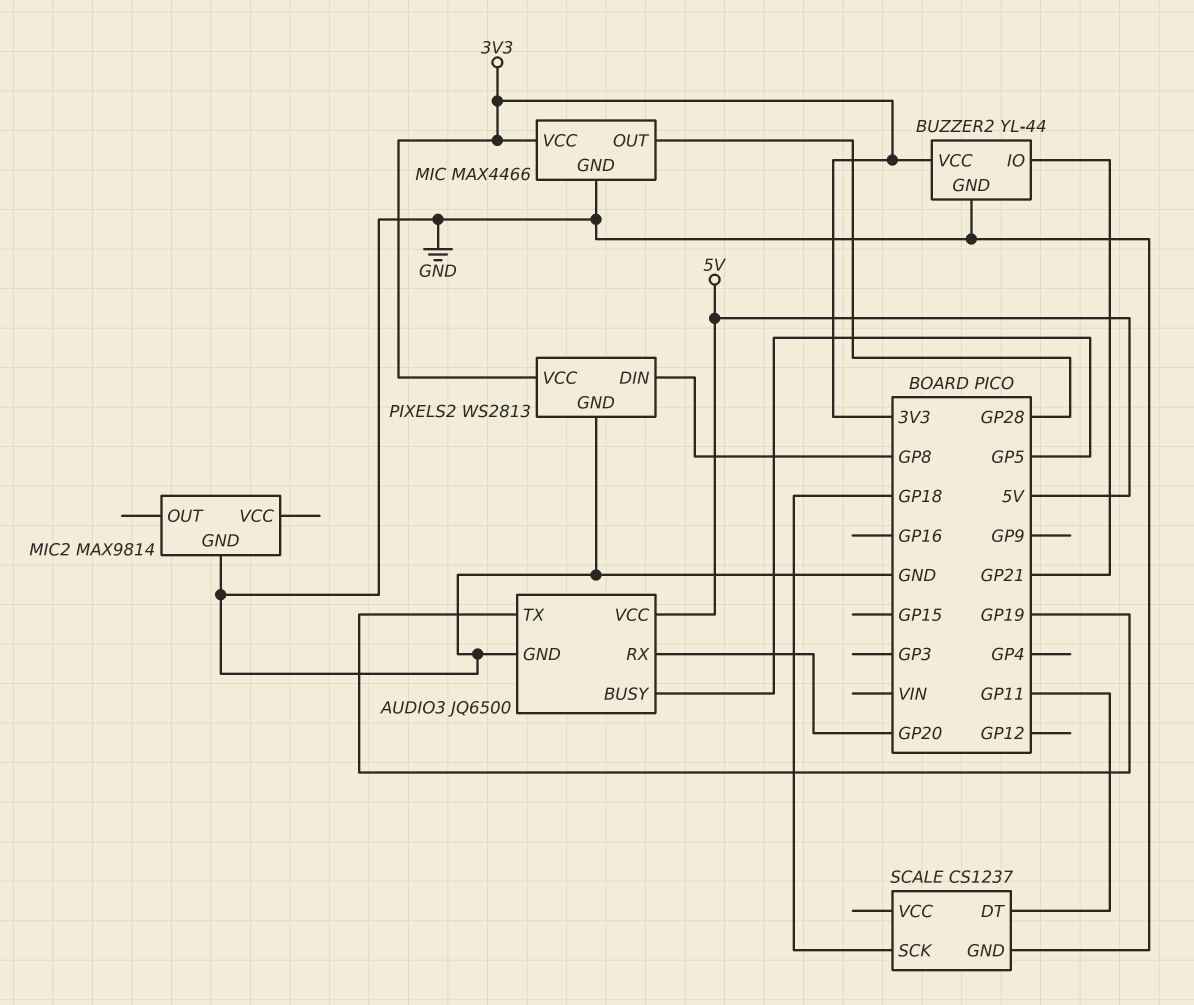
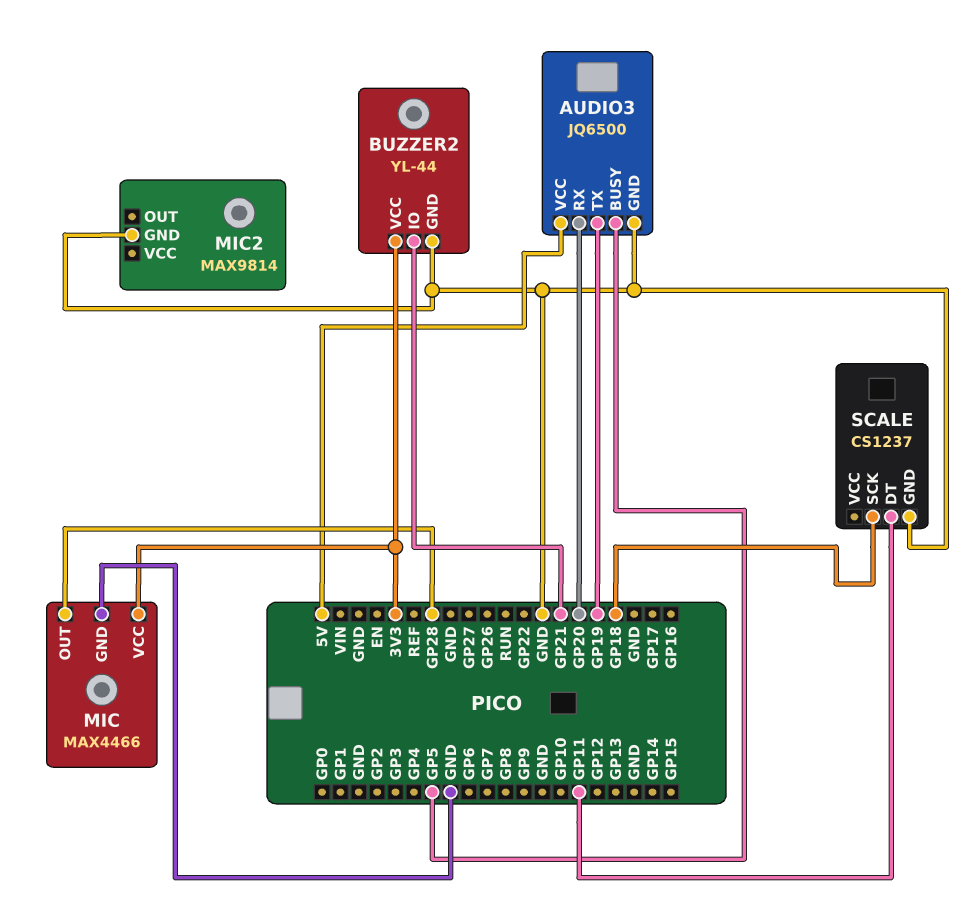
PIXELS2: WS2813 -> none
PIXELS2 pin DIN: GP8 -> none
PIXELS2 pin GND: GND -> none
PIXELS2 pin VCC: 3V3 -> none

